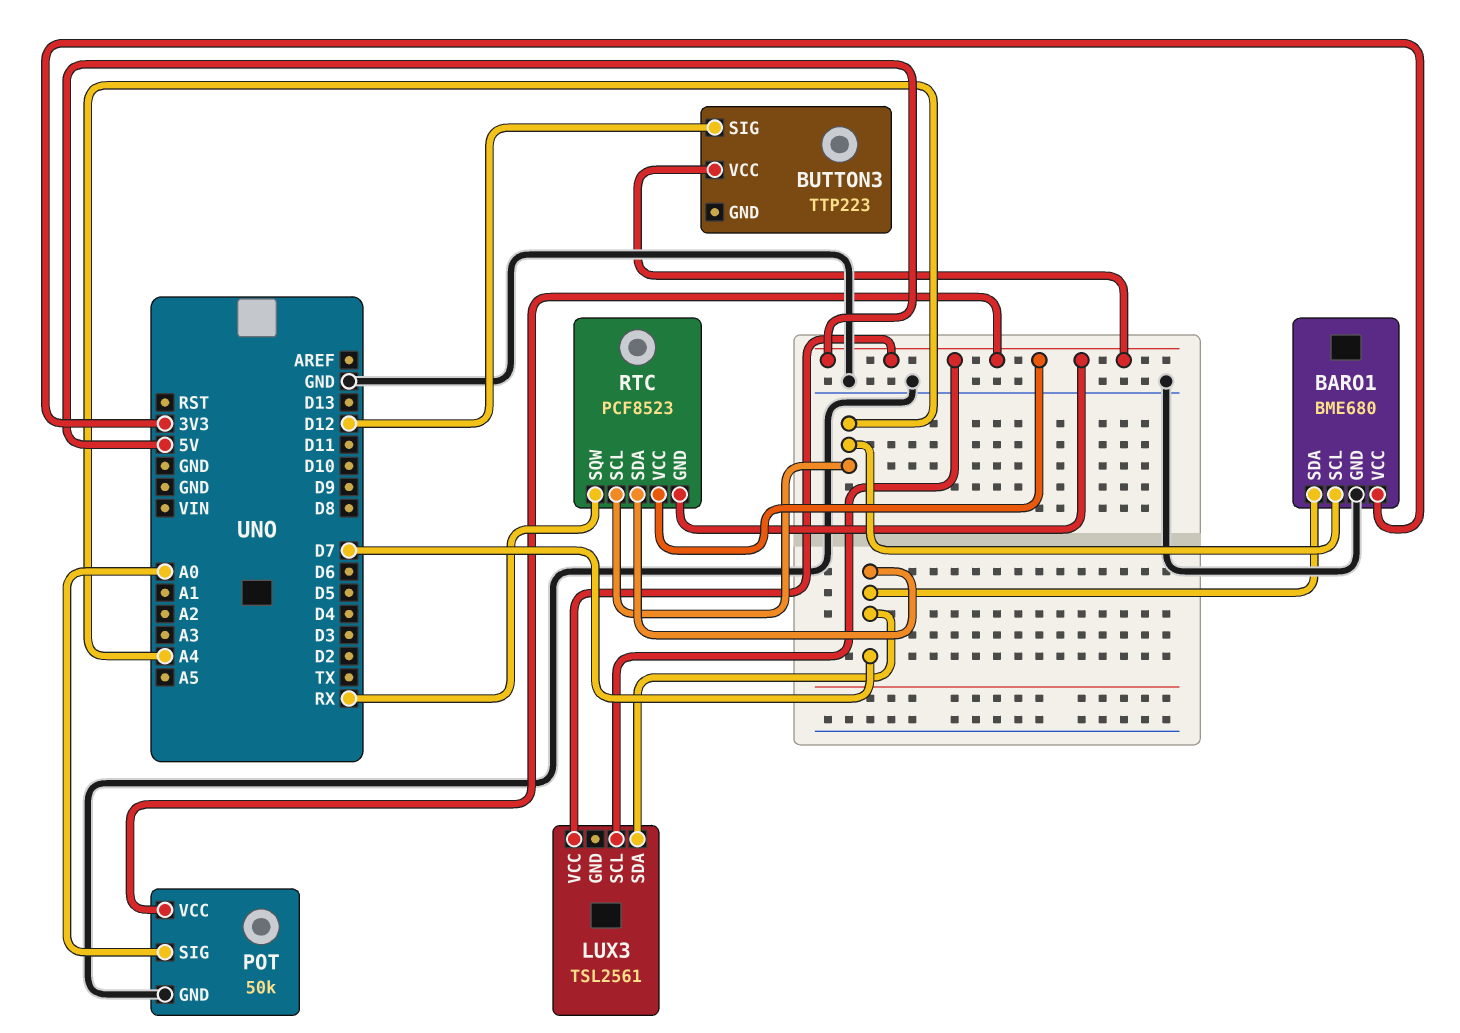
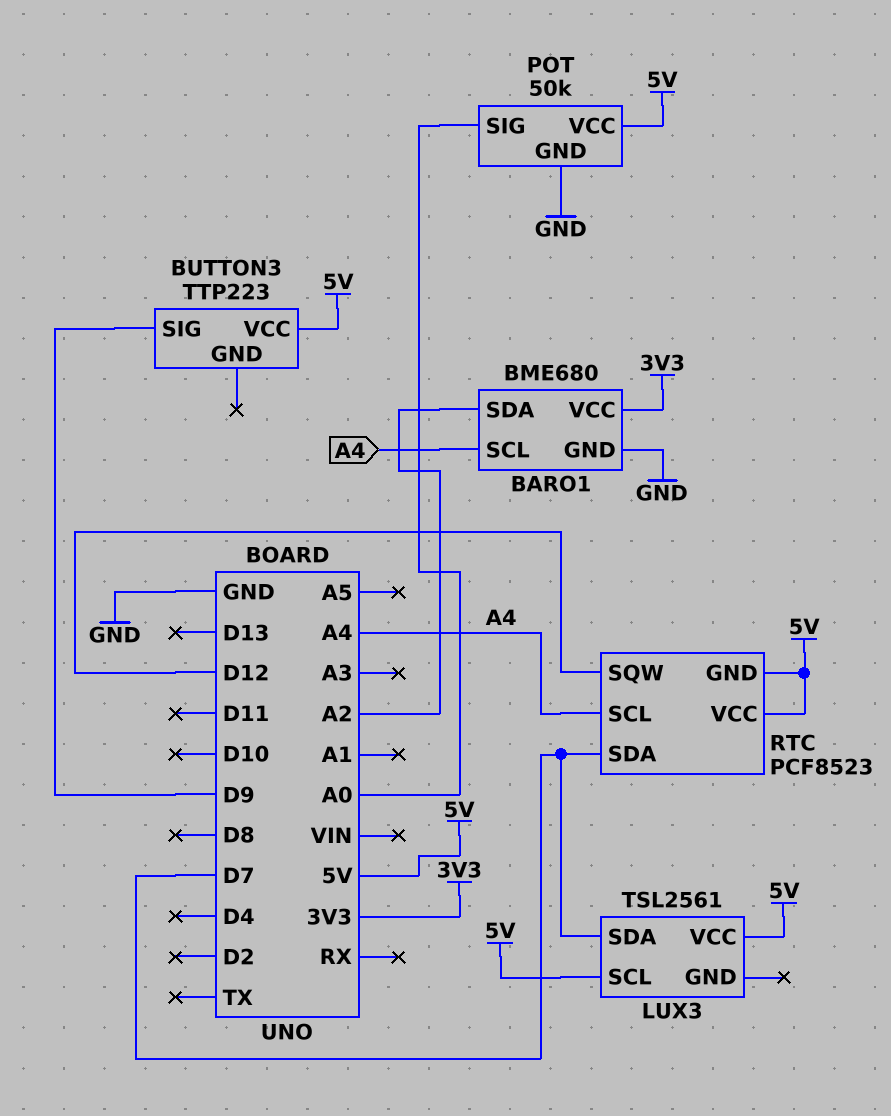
BARO1 pin SDA: D7 -> A2
BUTTON3 pin SIG: D12 -> D9
RTC pin SQW: RX -> D12

